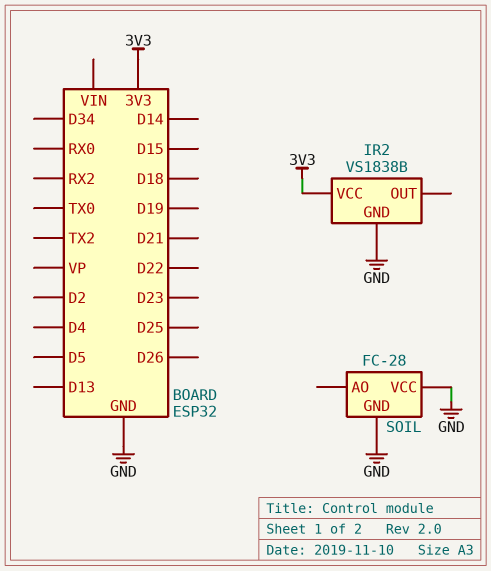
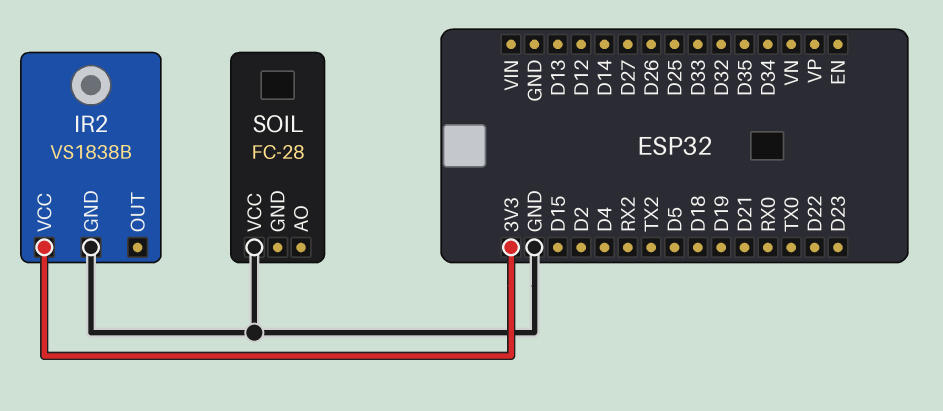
SOIL pin GND: GND -> none

